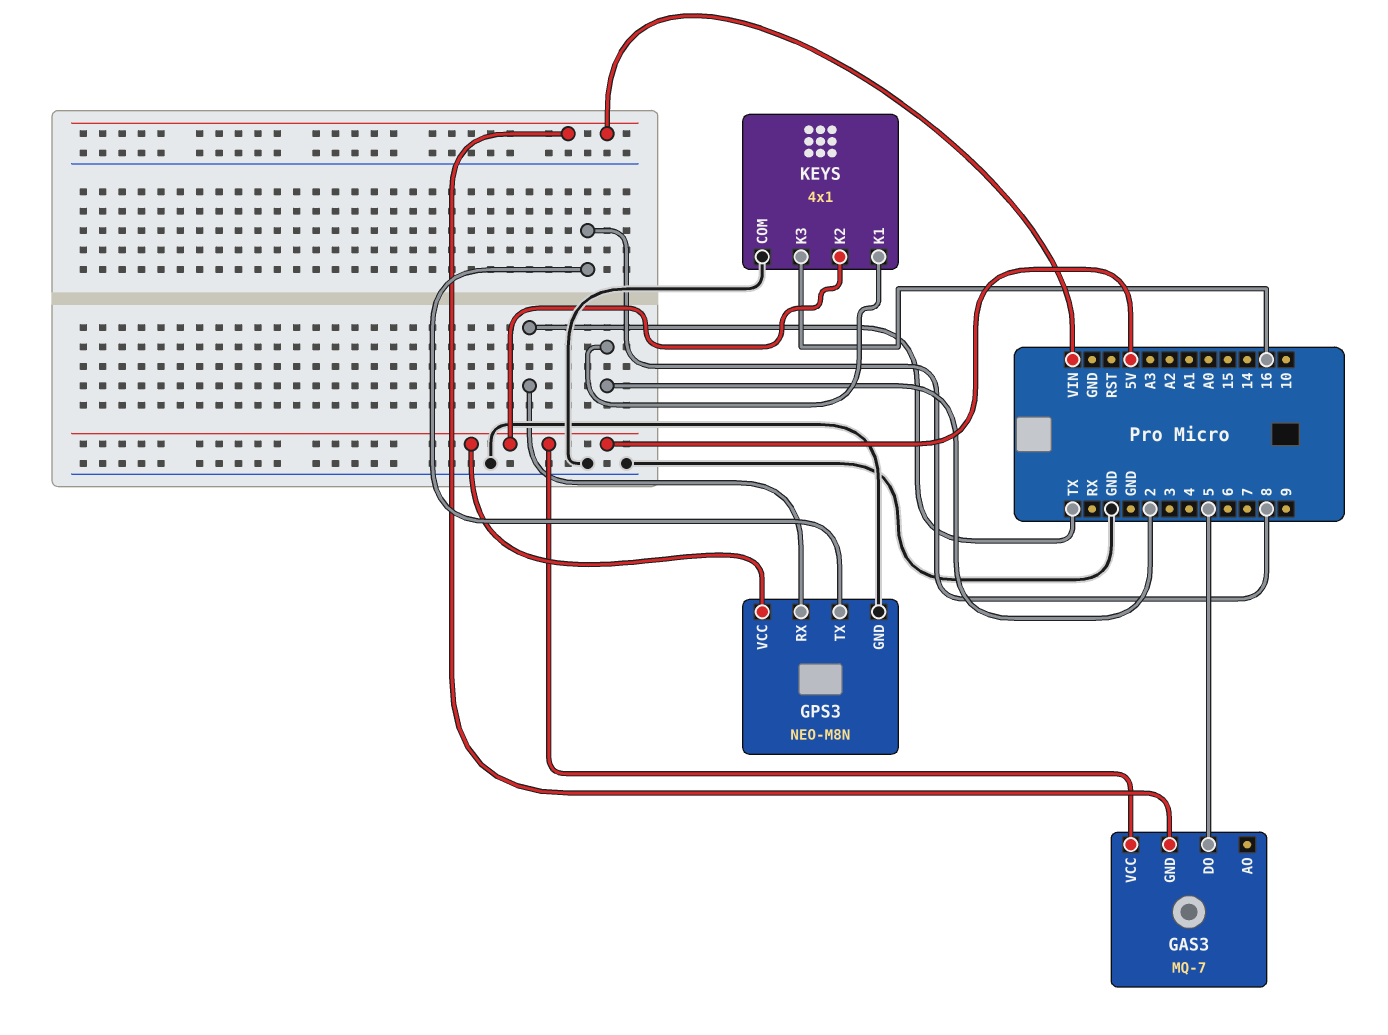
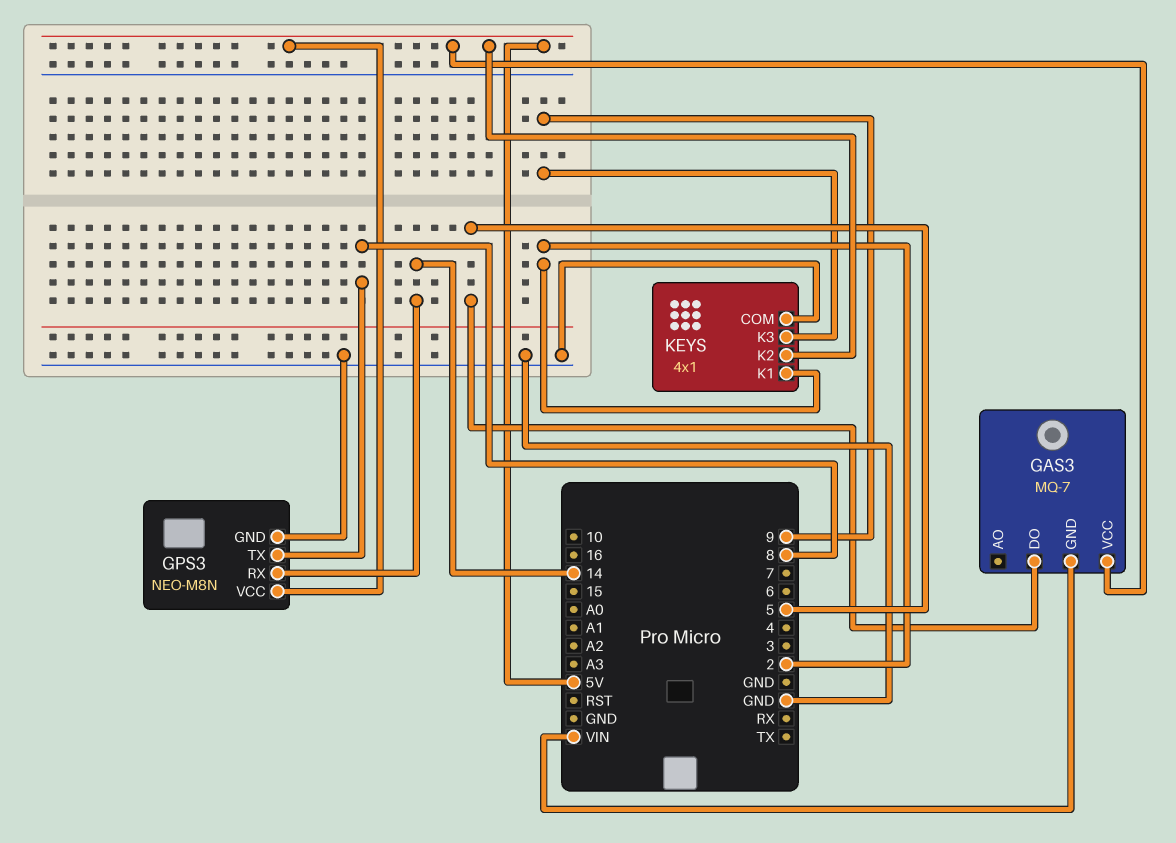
GPS3 pin RX: TX -> 14
KEYS pin K3: 16 -> 9

